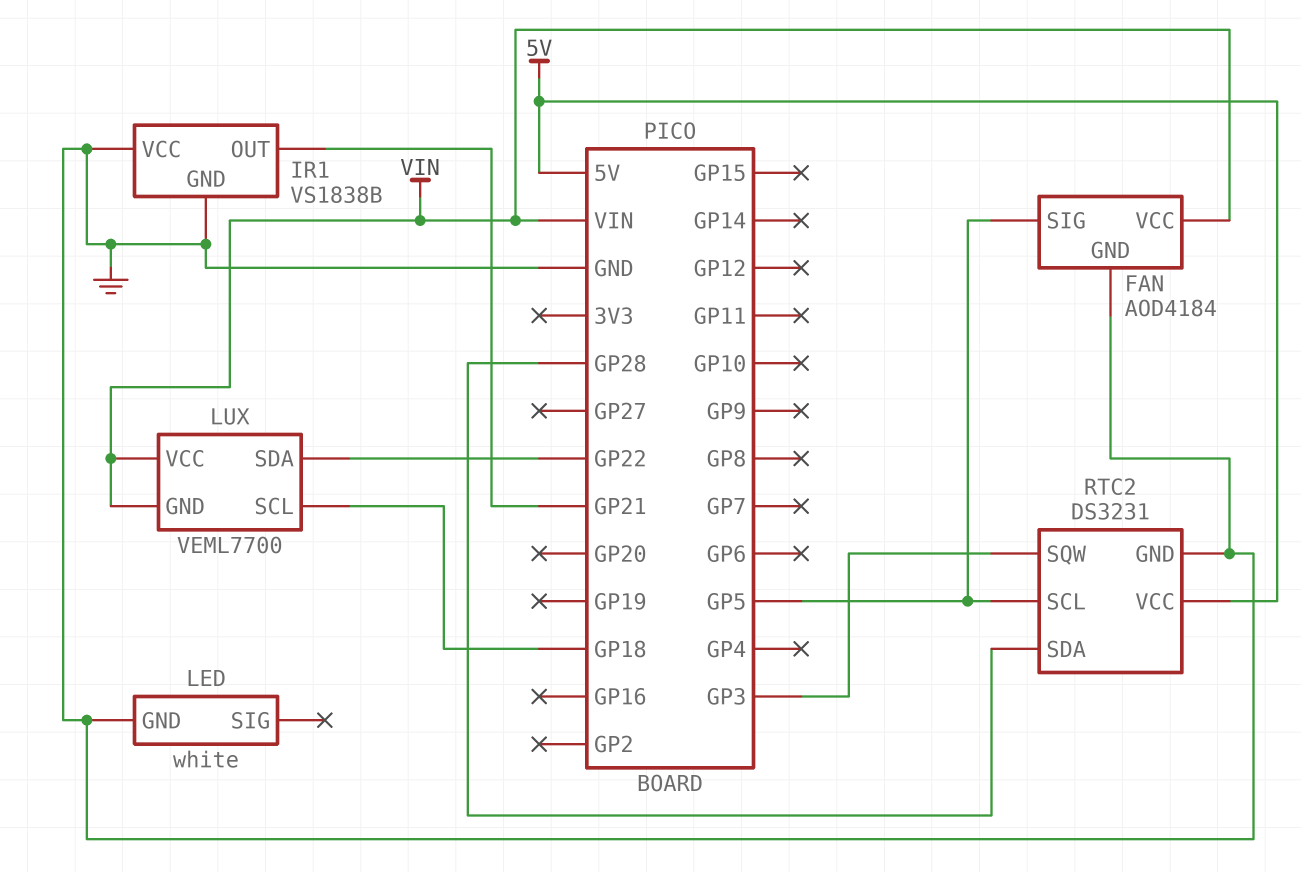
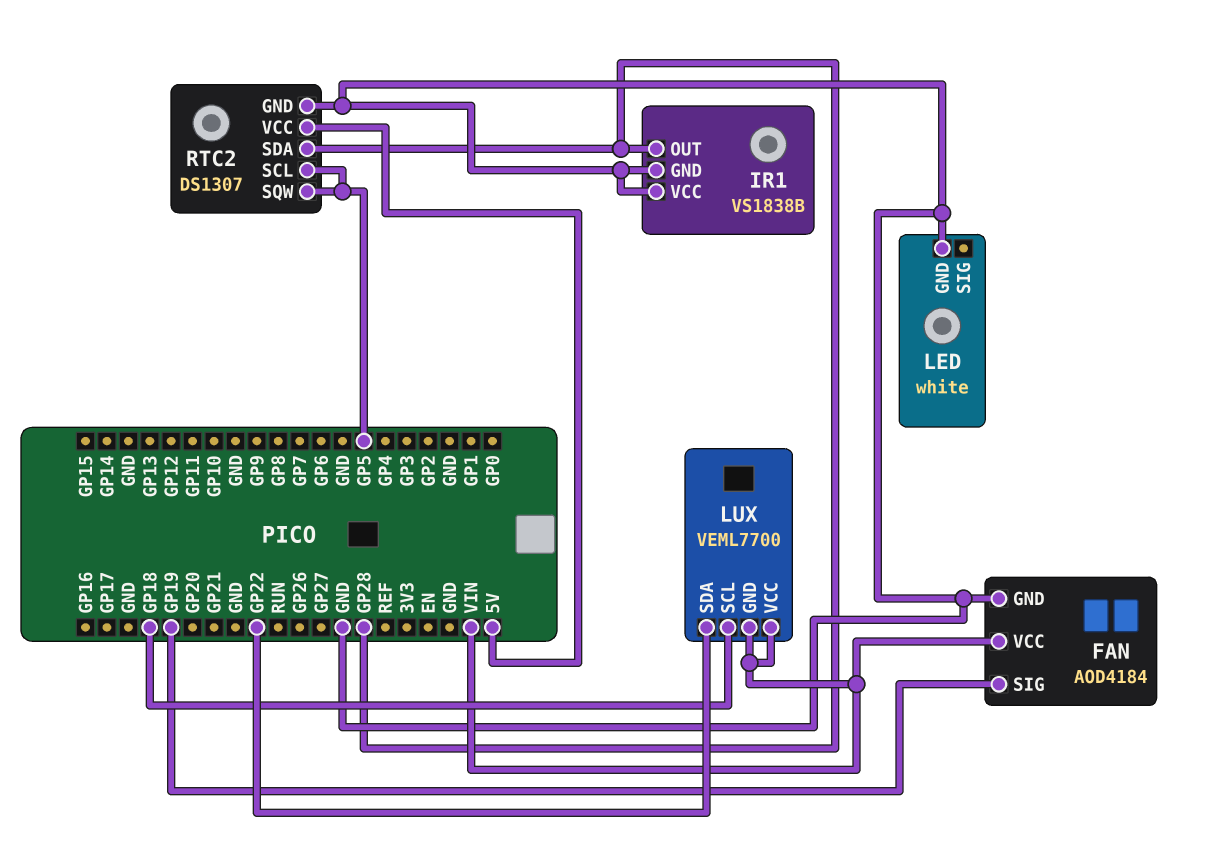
FAN pin SIG: GP5 -> GP19
IR1 pin OUT: GP21 -> GP28
RTC2: DS3231 -> DS1307
RTC2 pin SQW: GP3 -> GP5

